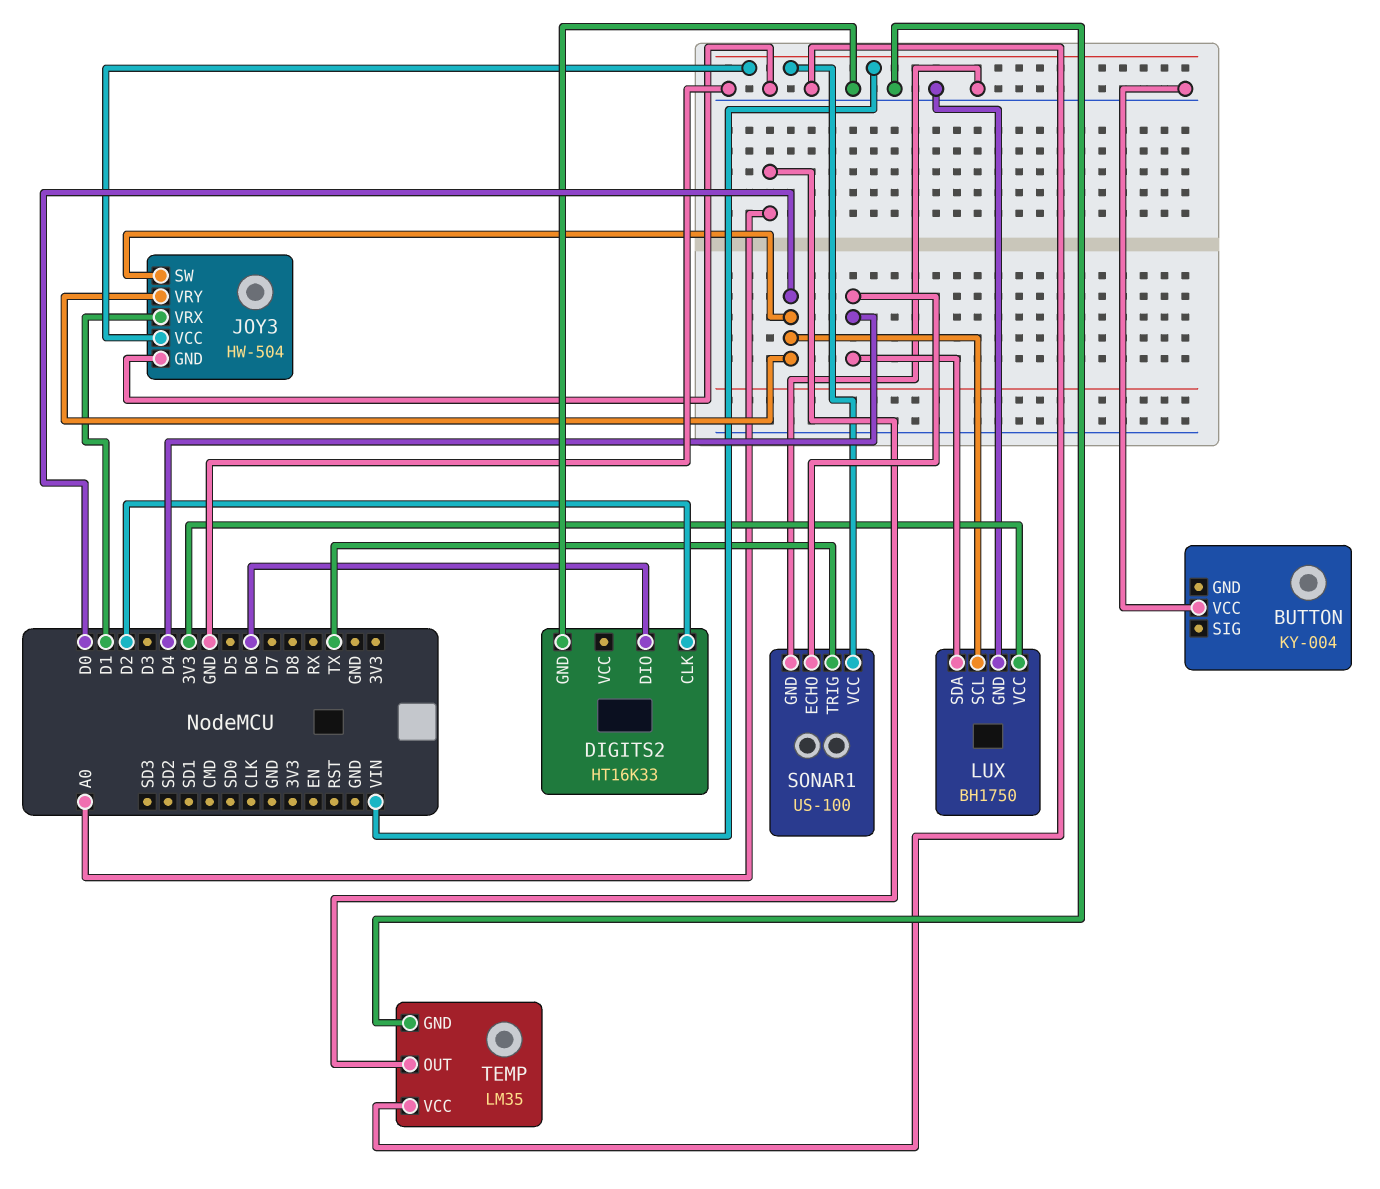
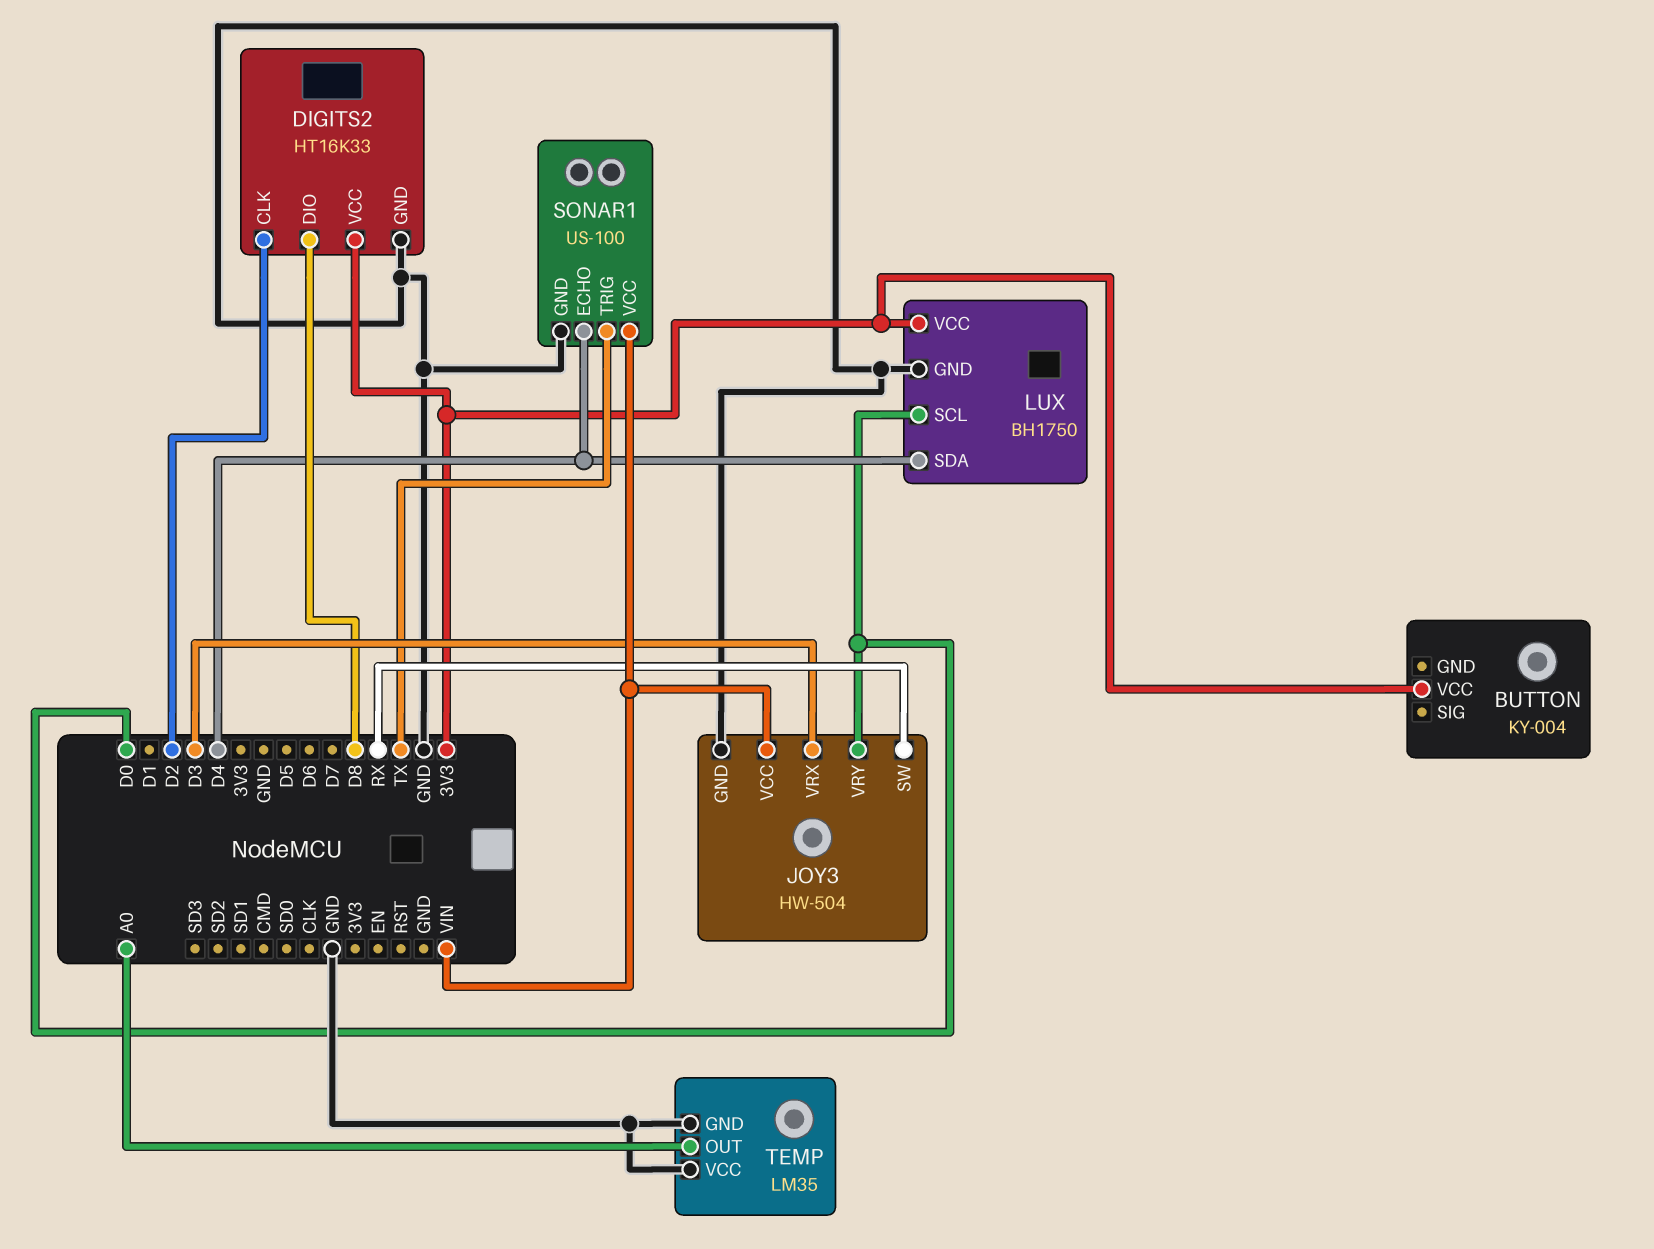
BUTTON pin VCC: GND -> 3V3
DIGITS2 pin DIO: D6 -> D8
DIGITS2 pin VCC: none -> 3V3
JOY3 pin SW: D0 -> RX
JOY3 pin VRX: D1 -> D3

